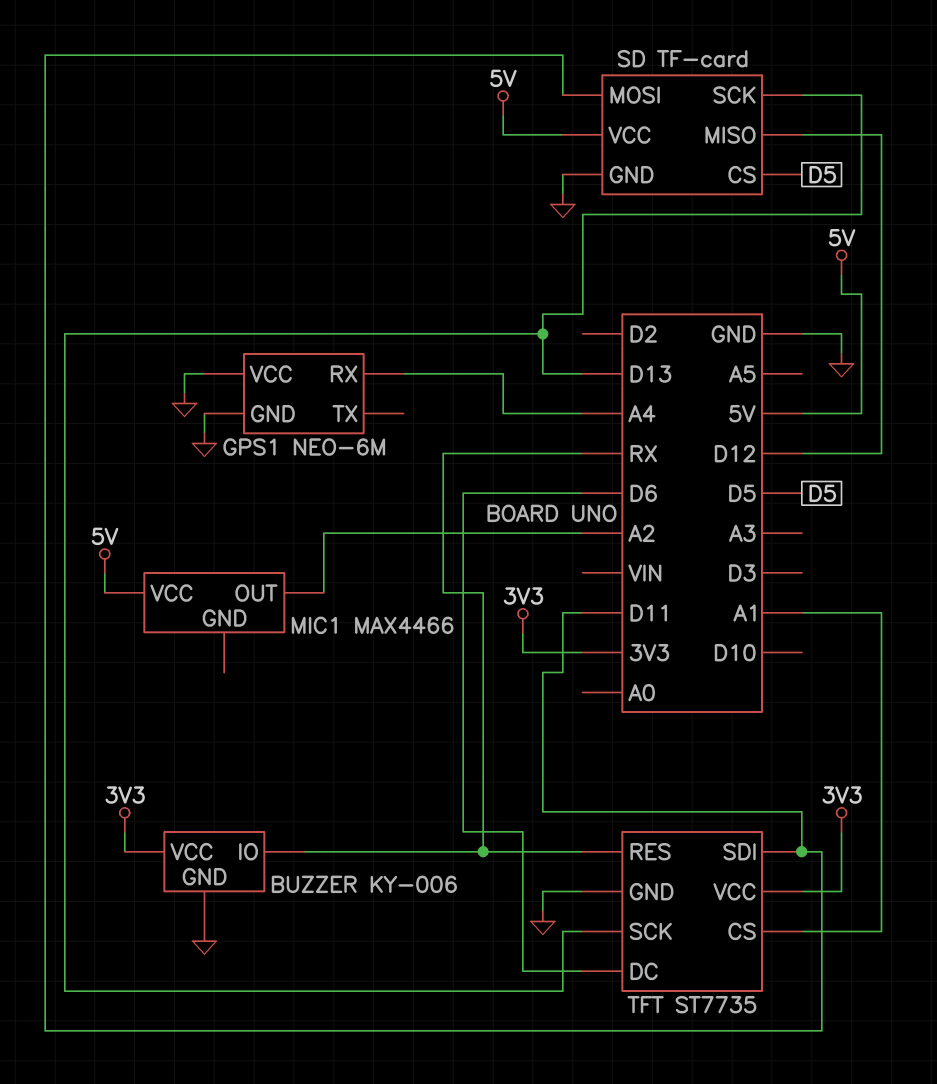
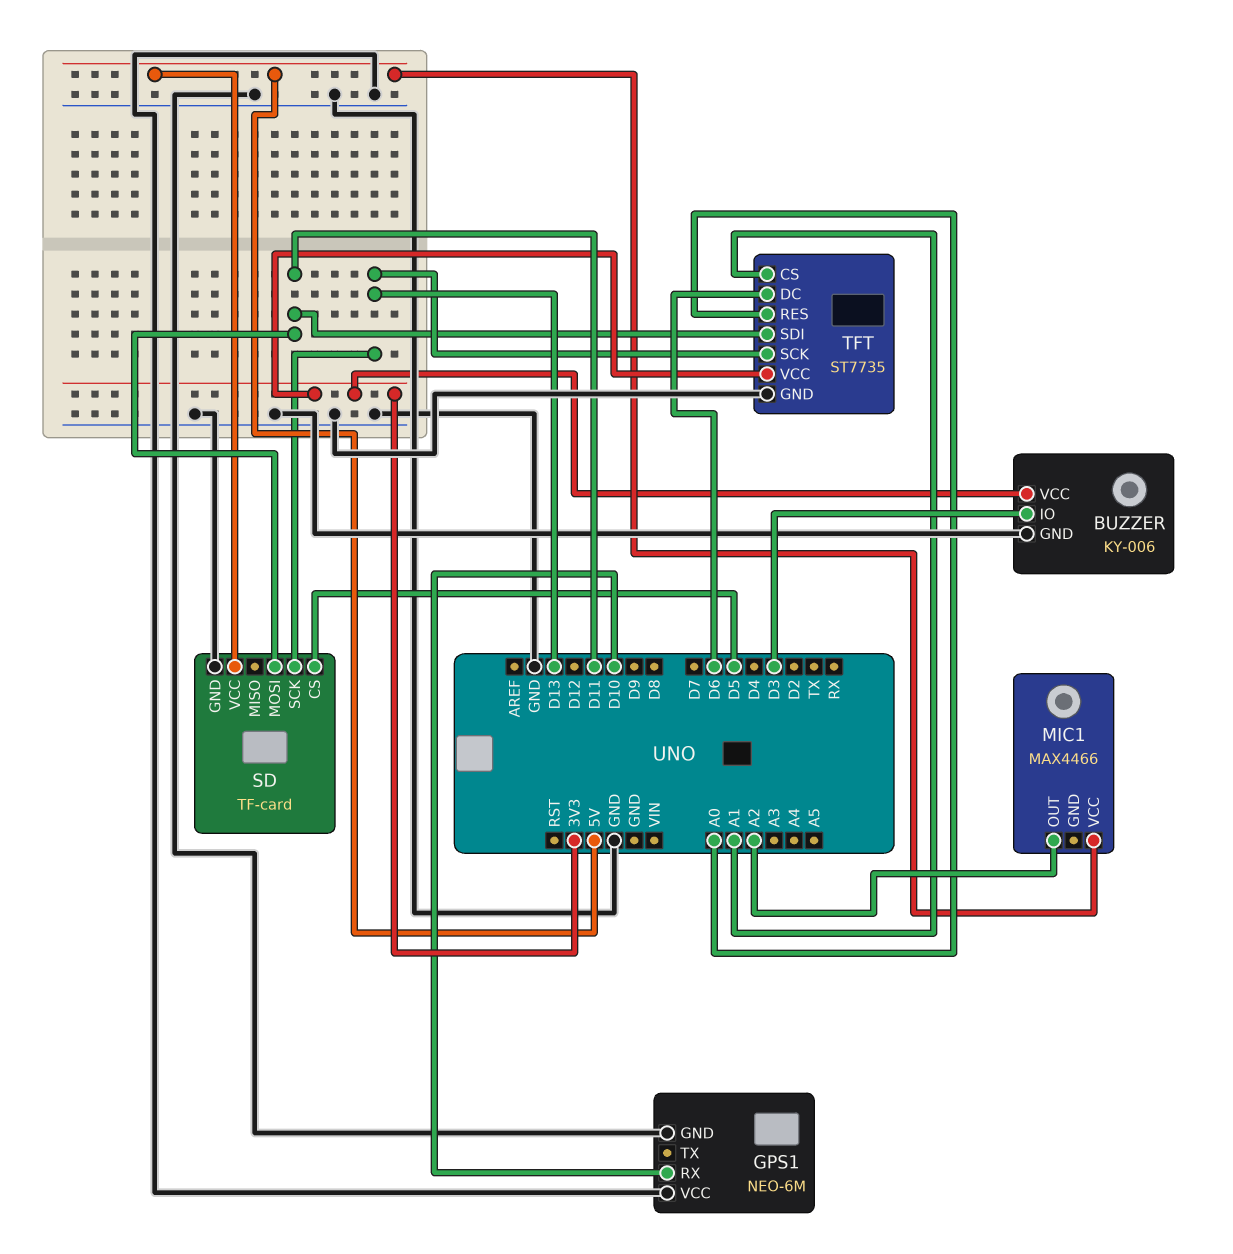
BUZZER pin IO: RX -> D3
GPS1 pin RX: A4 -> D10
SD pin MISO: D12 -> none
TFT pin RES: RX -> A0

